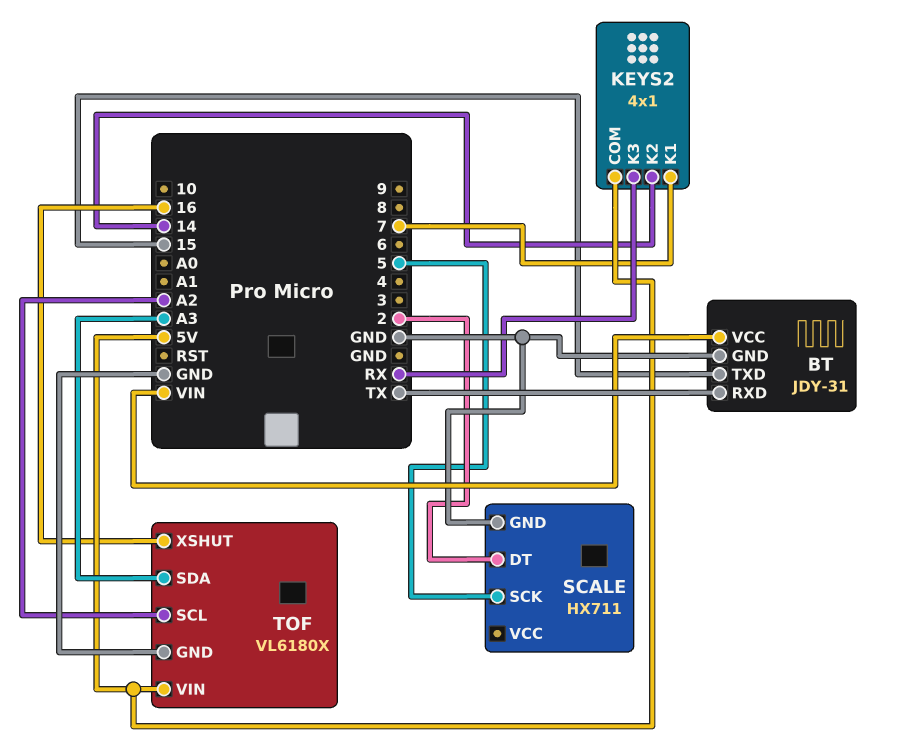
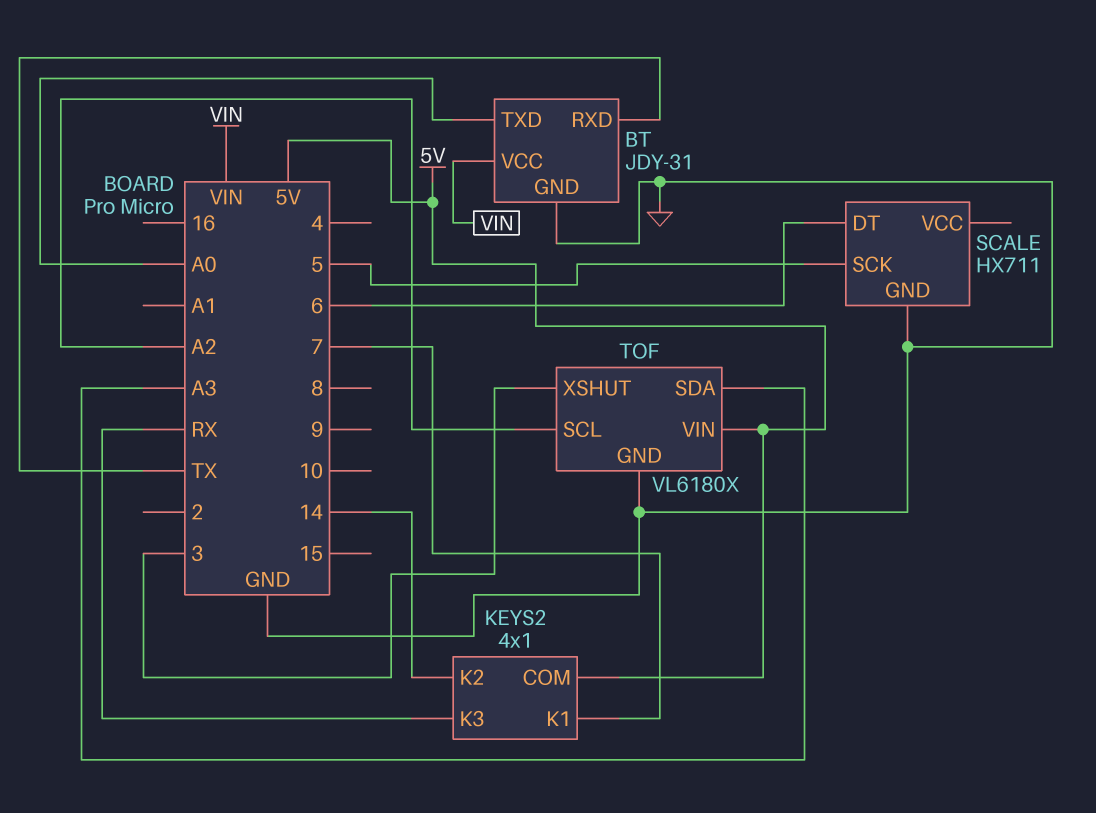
BT pin TXD: 15 -> A0
SCALE pin DT: 2 -> 6
TOF pin XSHUT: 16 -> 3

